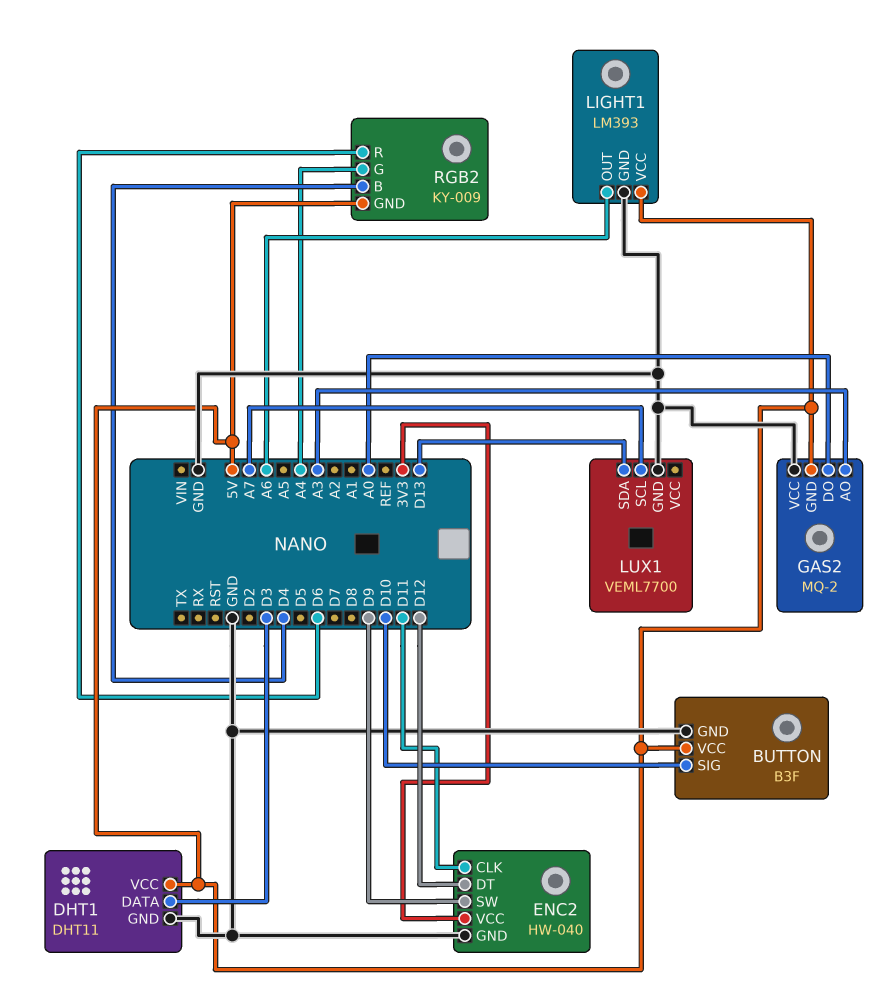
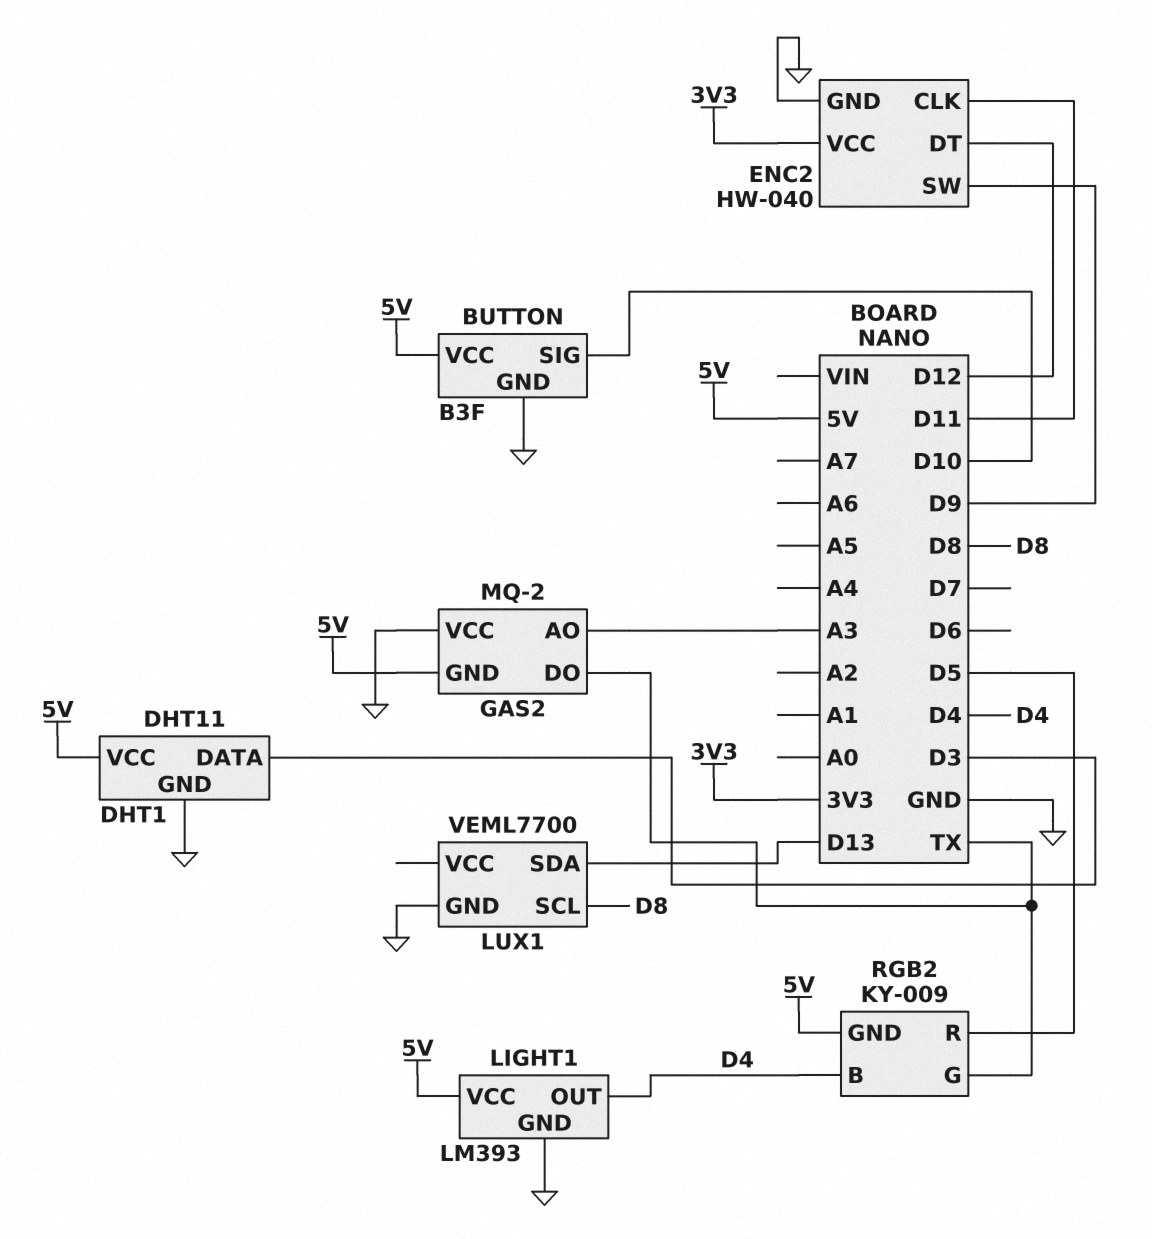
GAS2 pin DO: A0 -> TX
LIGHT1 pin OUT: A6 -> D4
LUX1 pin SCL: A7 -> D8
RGB2 pin G: A4 -> TX
RGB2 pin R: D6 -> D5

